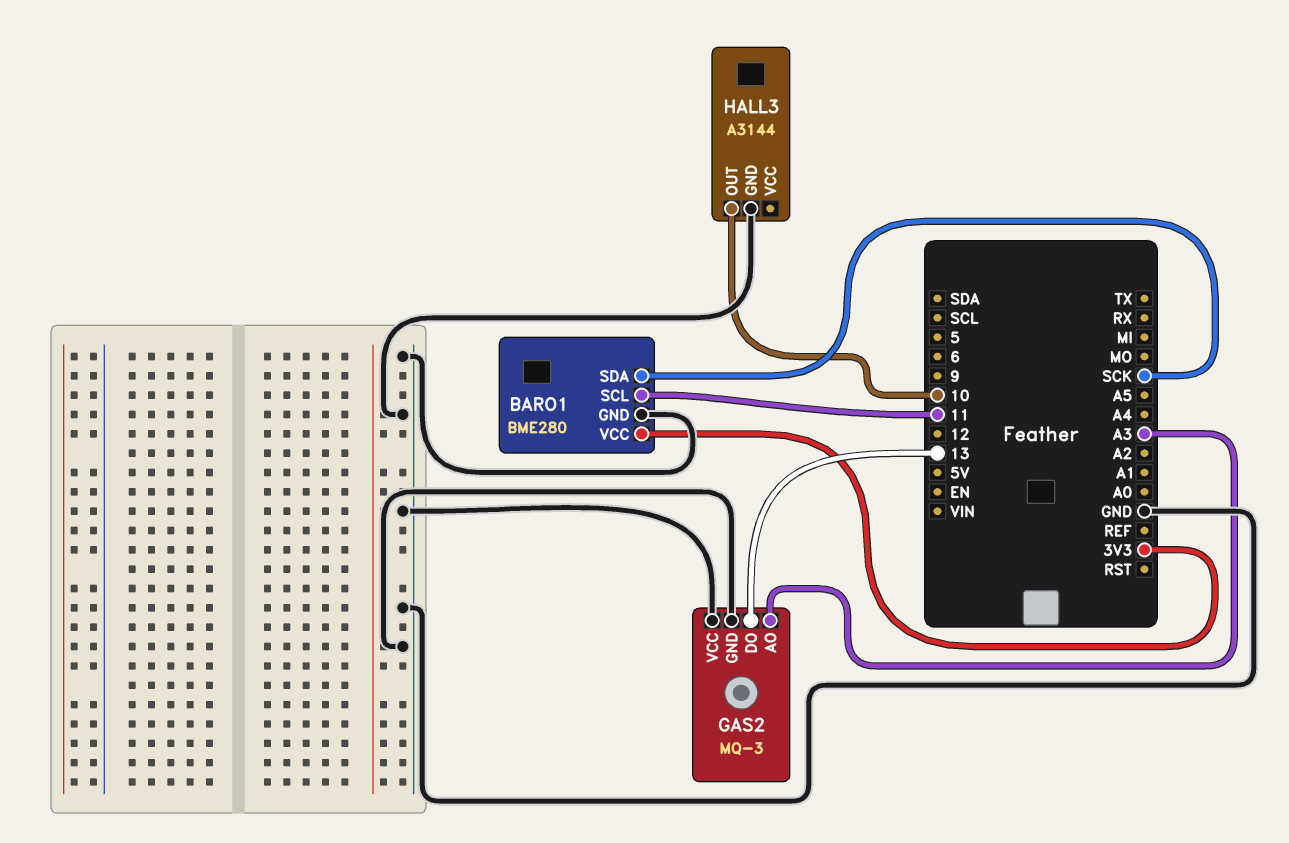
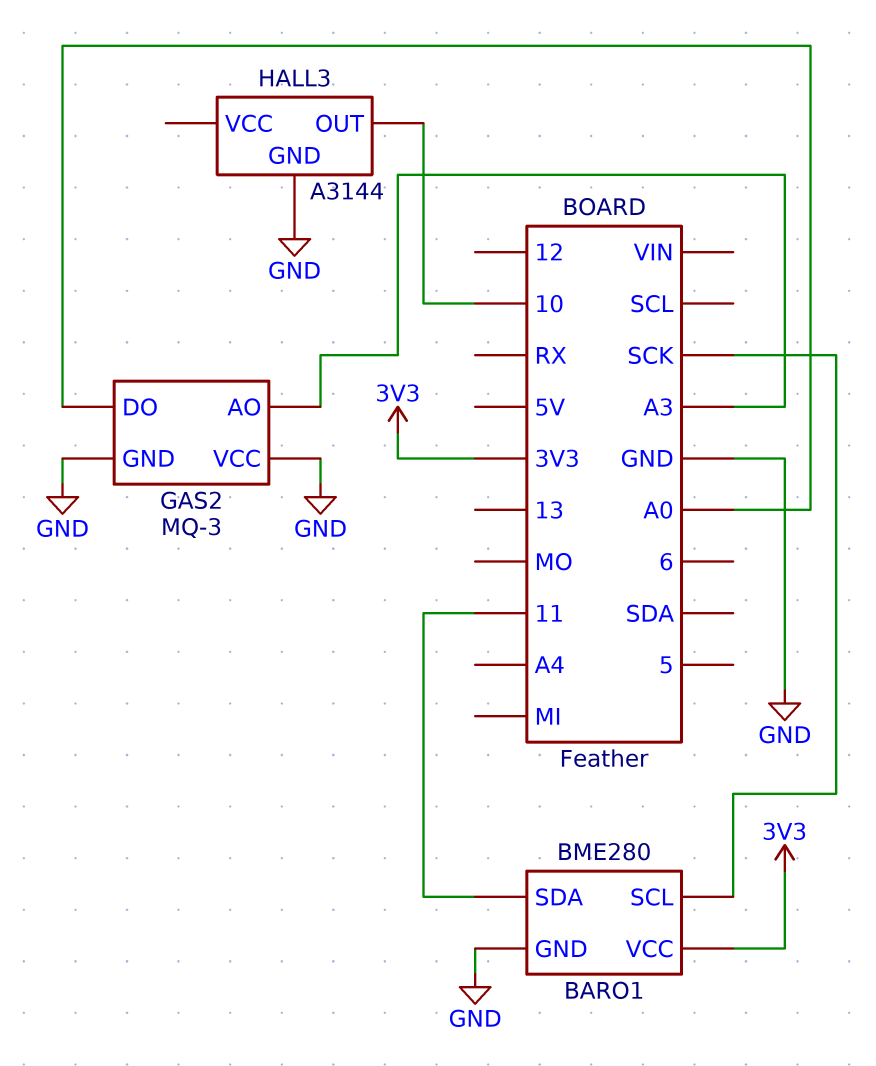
BARO1 pin SCL: 11 -> SCK
BARO1 pin SDA: SCK -> 11
GAS2 pin DO: 13 -> A0

